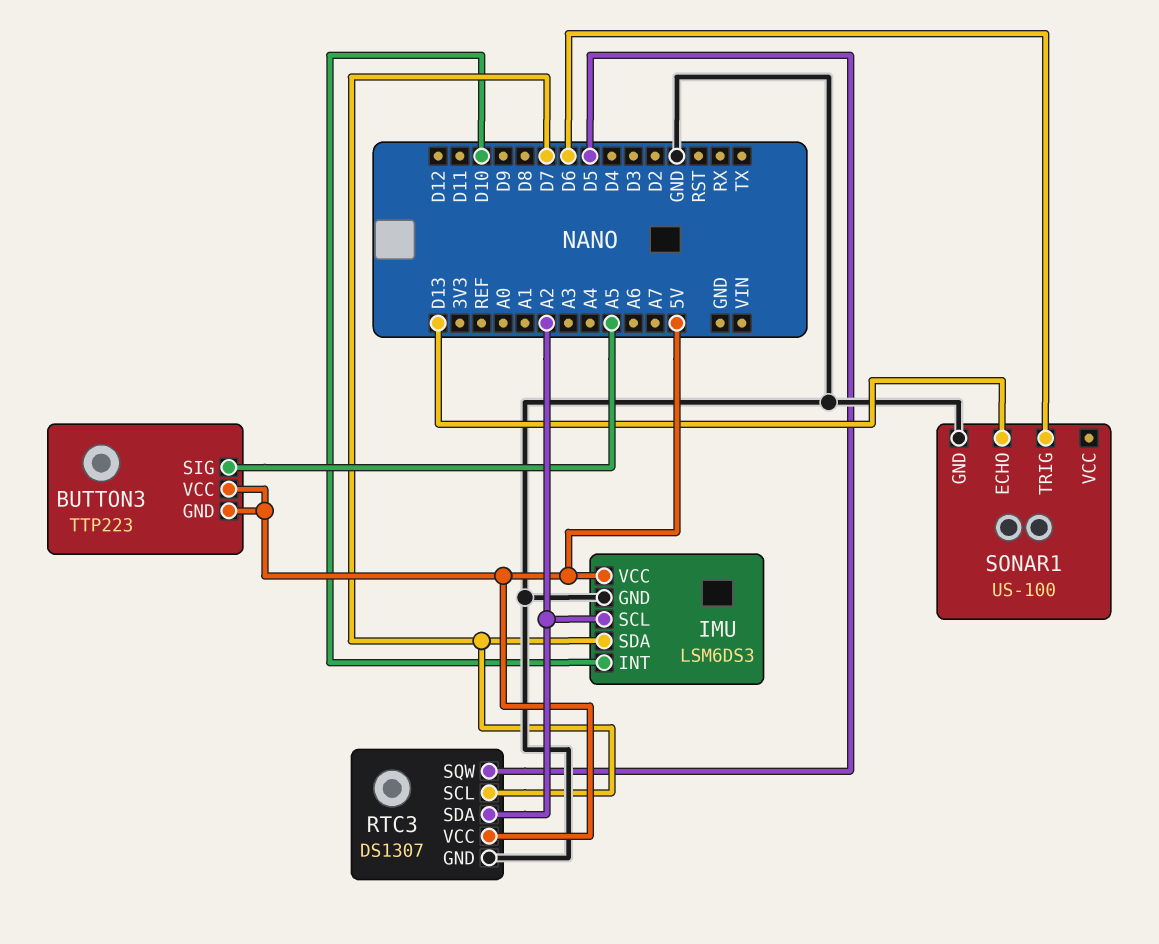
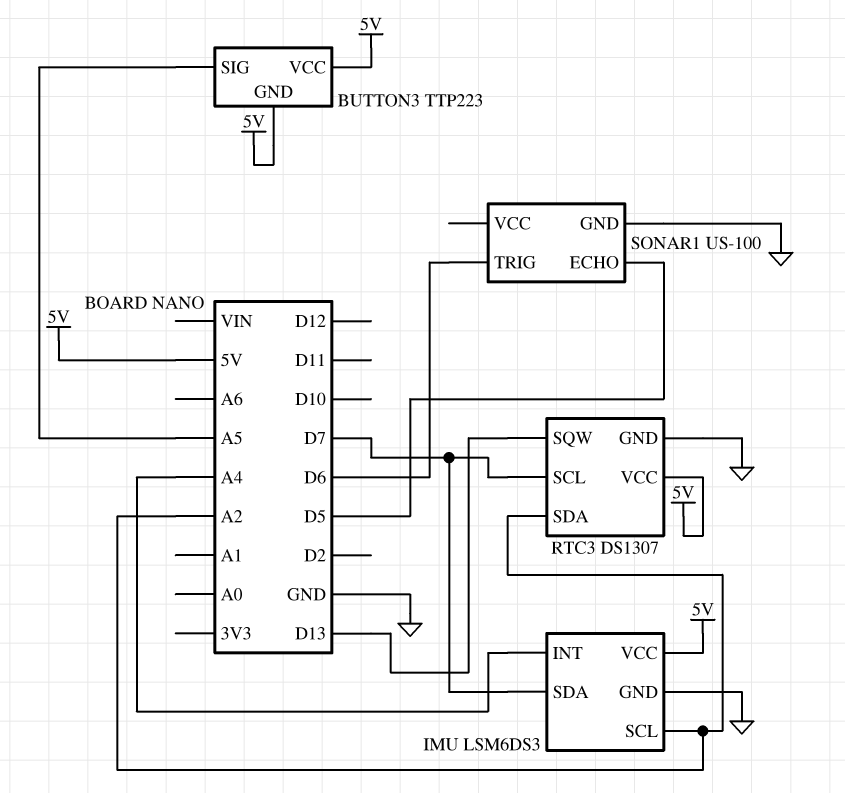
IMU pin INT: D10 -> A4
RTC3 pin SQW: D5 -> D13
SONAR1 pin ECHO: D13 -> D5

